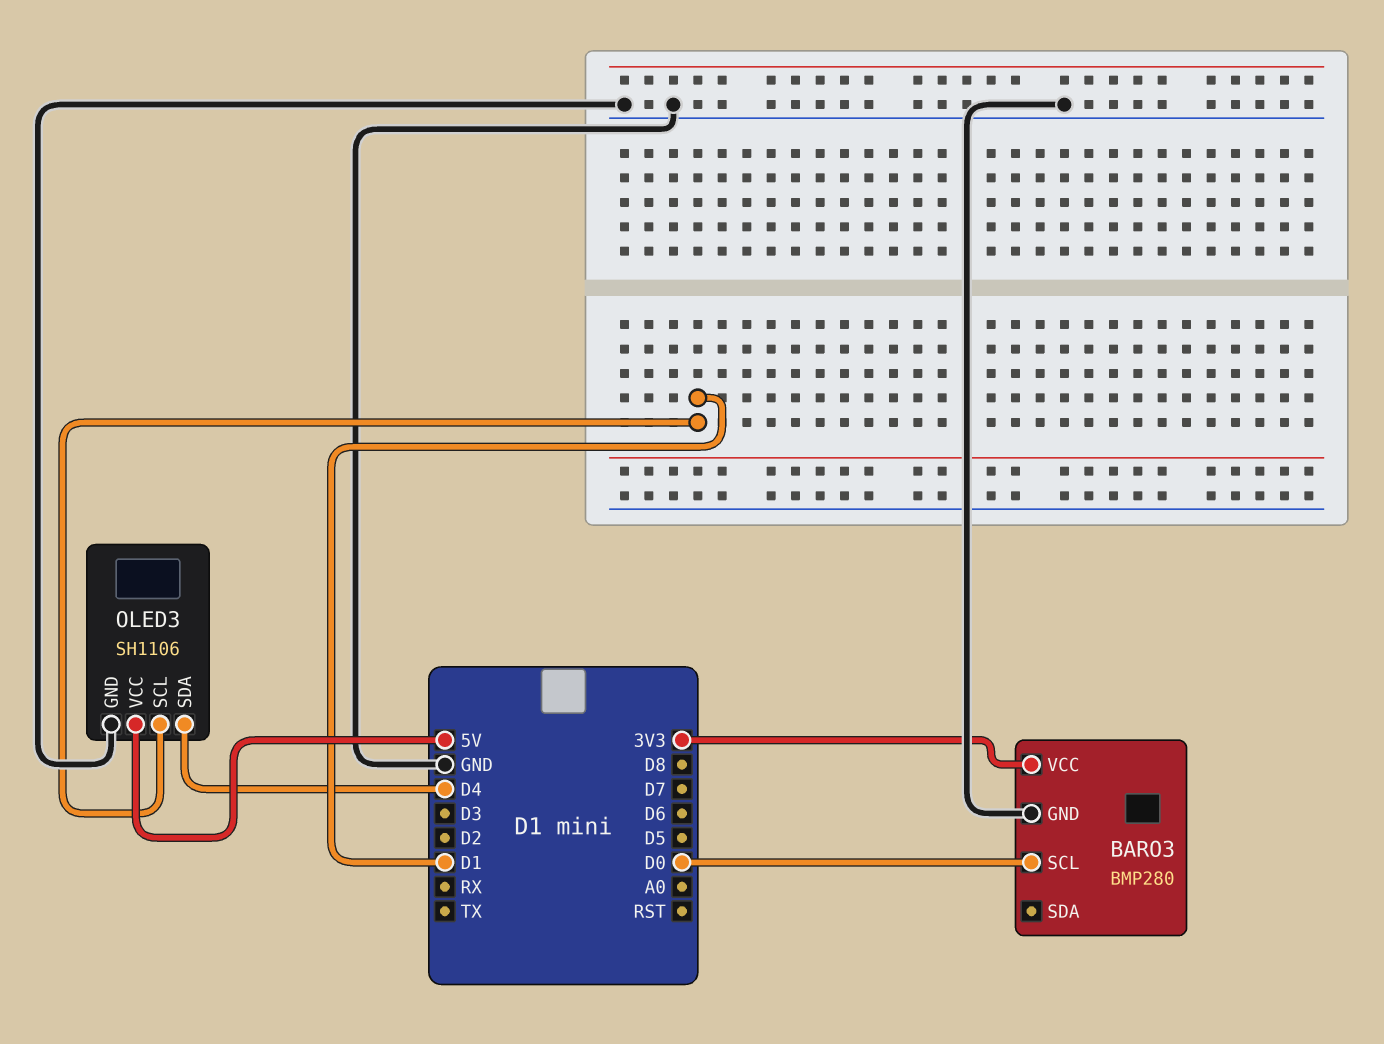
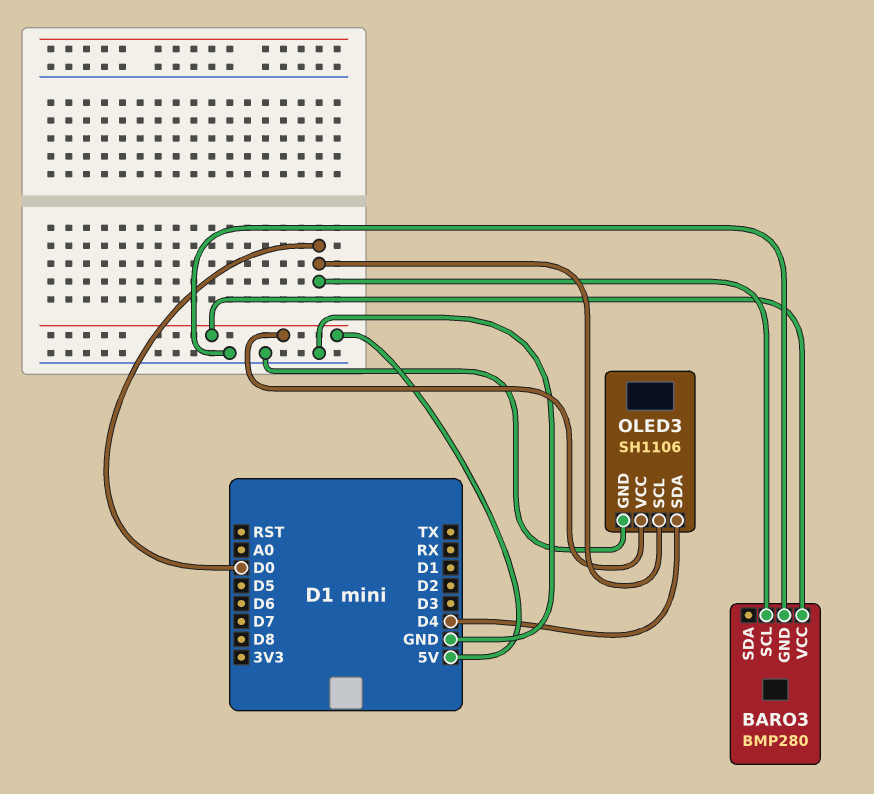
BARO3 pin VCC: 3V3 -> 5V
OLED3 pin SCL: D1 -> D0

